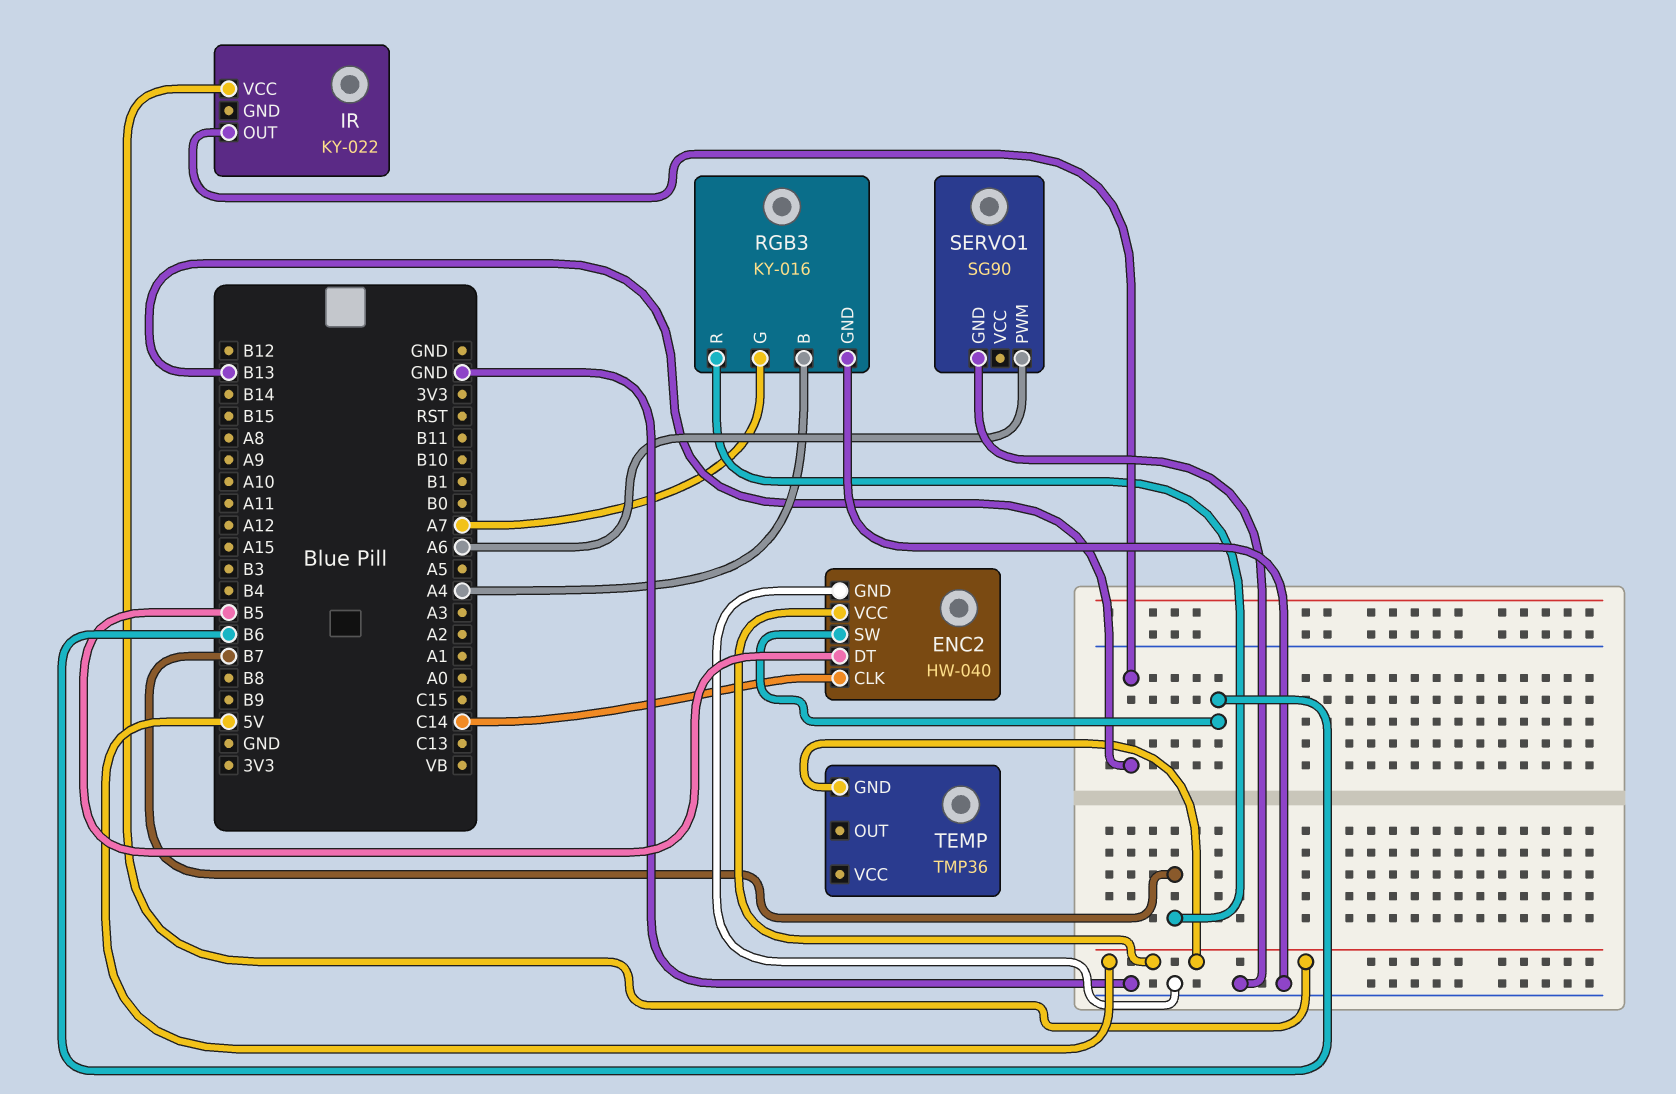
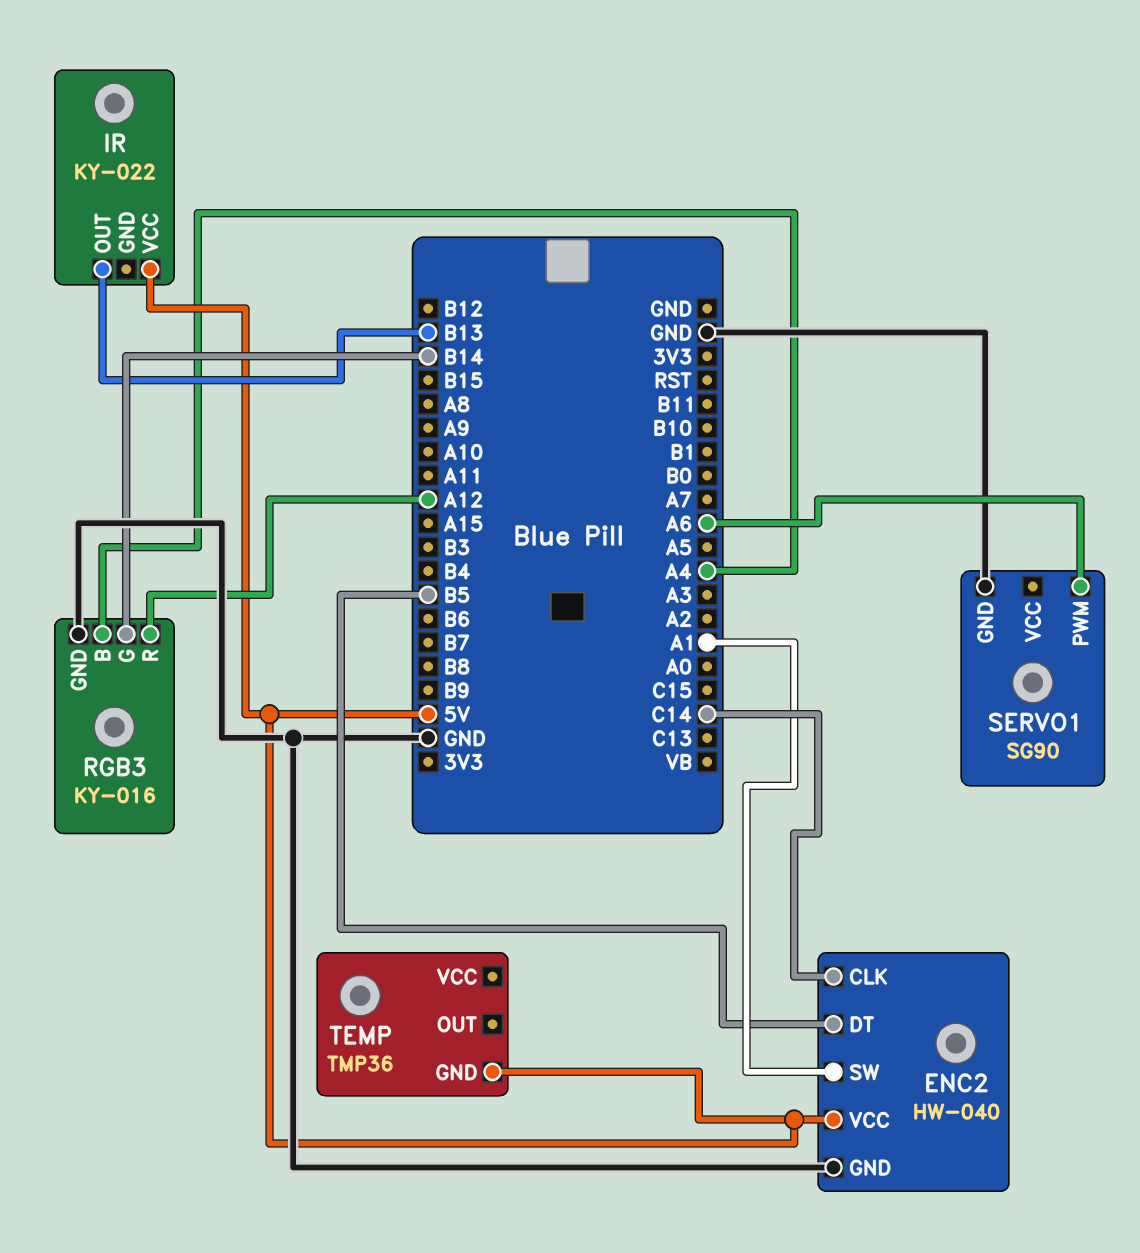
ENC2 pin SW: B6 -> A1
RGB3 pin G: A7 -> B14
RGB3 pin R: B7 -> A12

